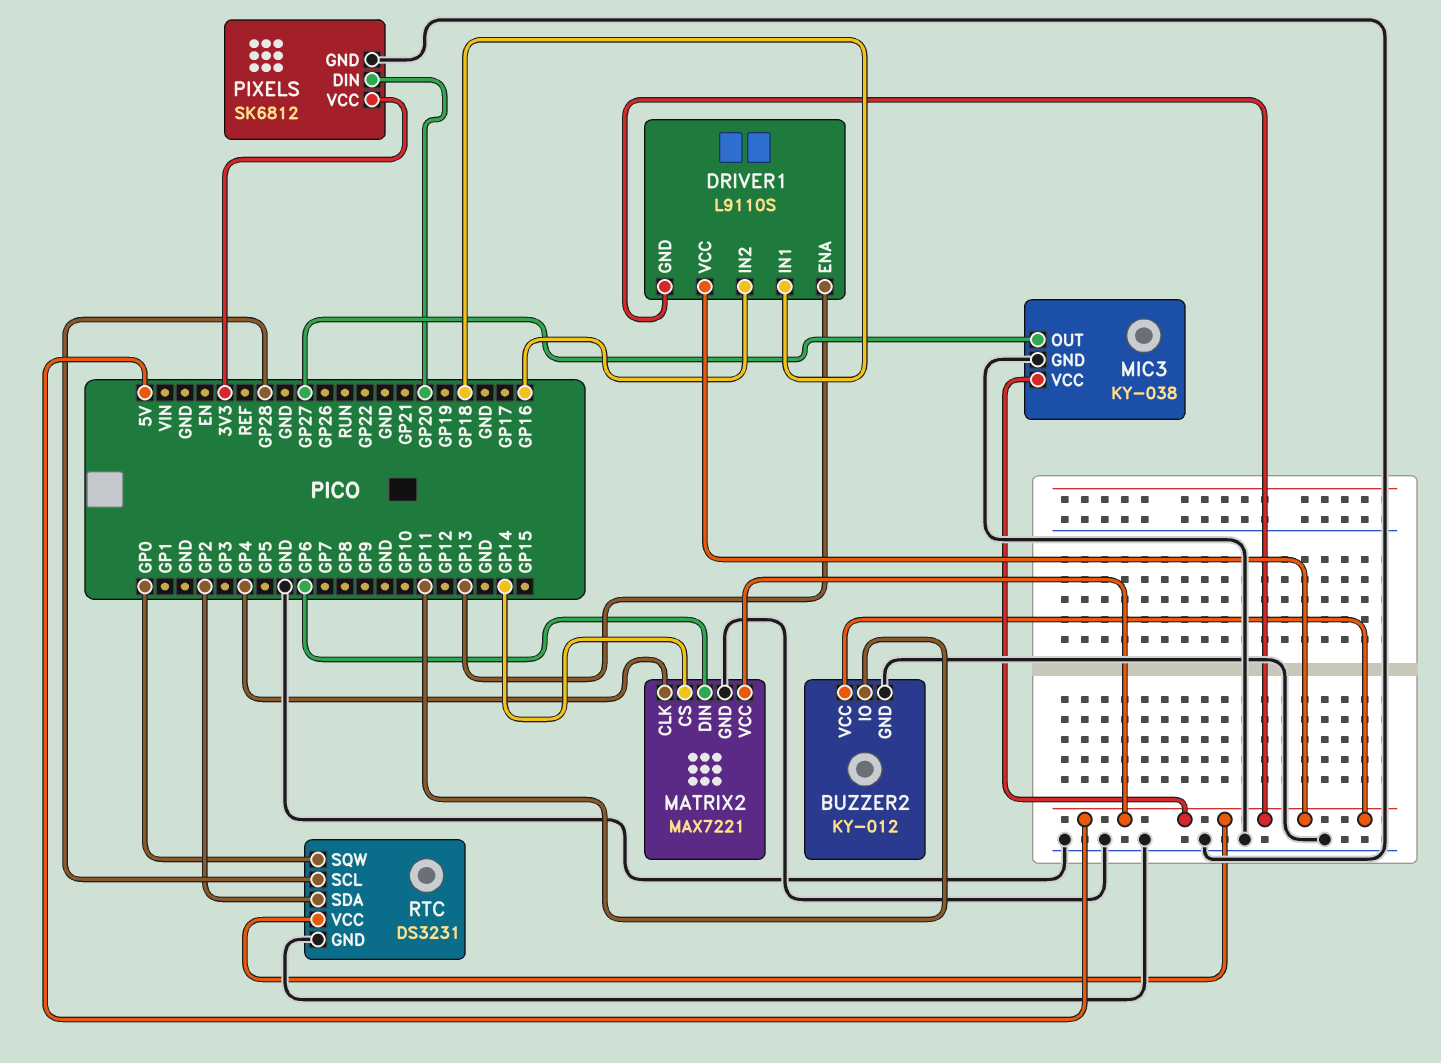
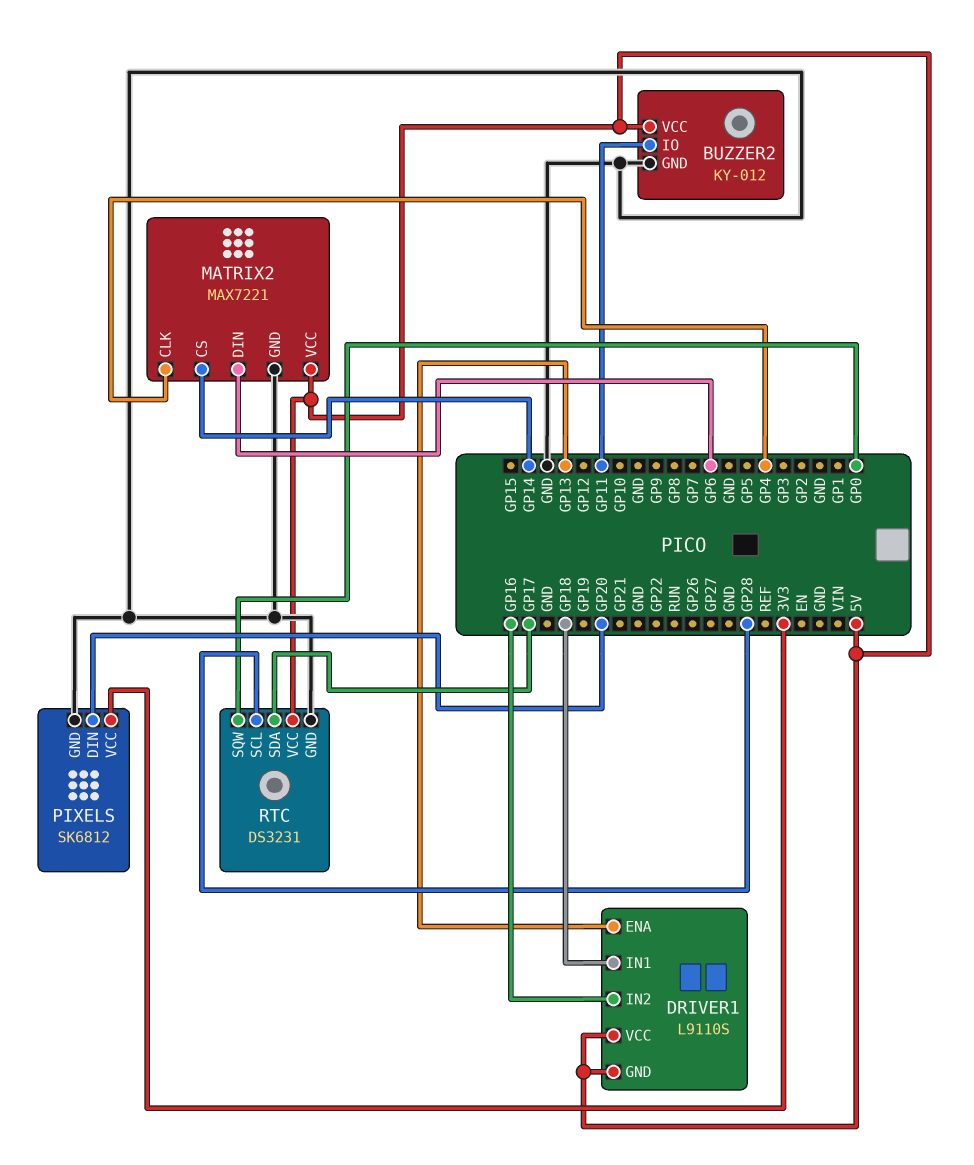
MIC3: KY-038 -> none
MIC3 pin GND: GND -> none
MIC3 pin OUT: GP27 -> none
MIC3 pin VCC: 5V -> none
RTC pin SDA: GP2 -> GP17

